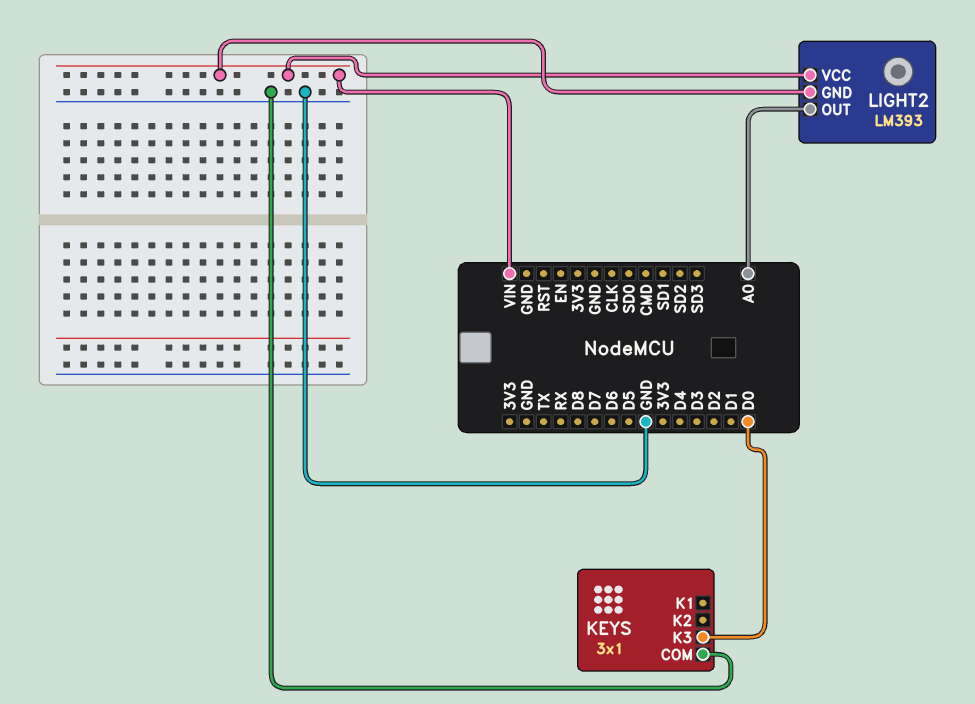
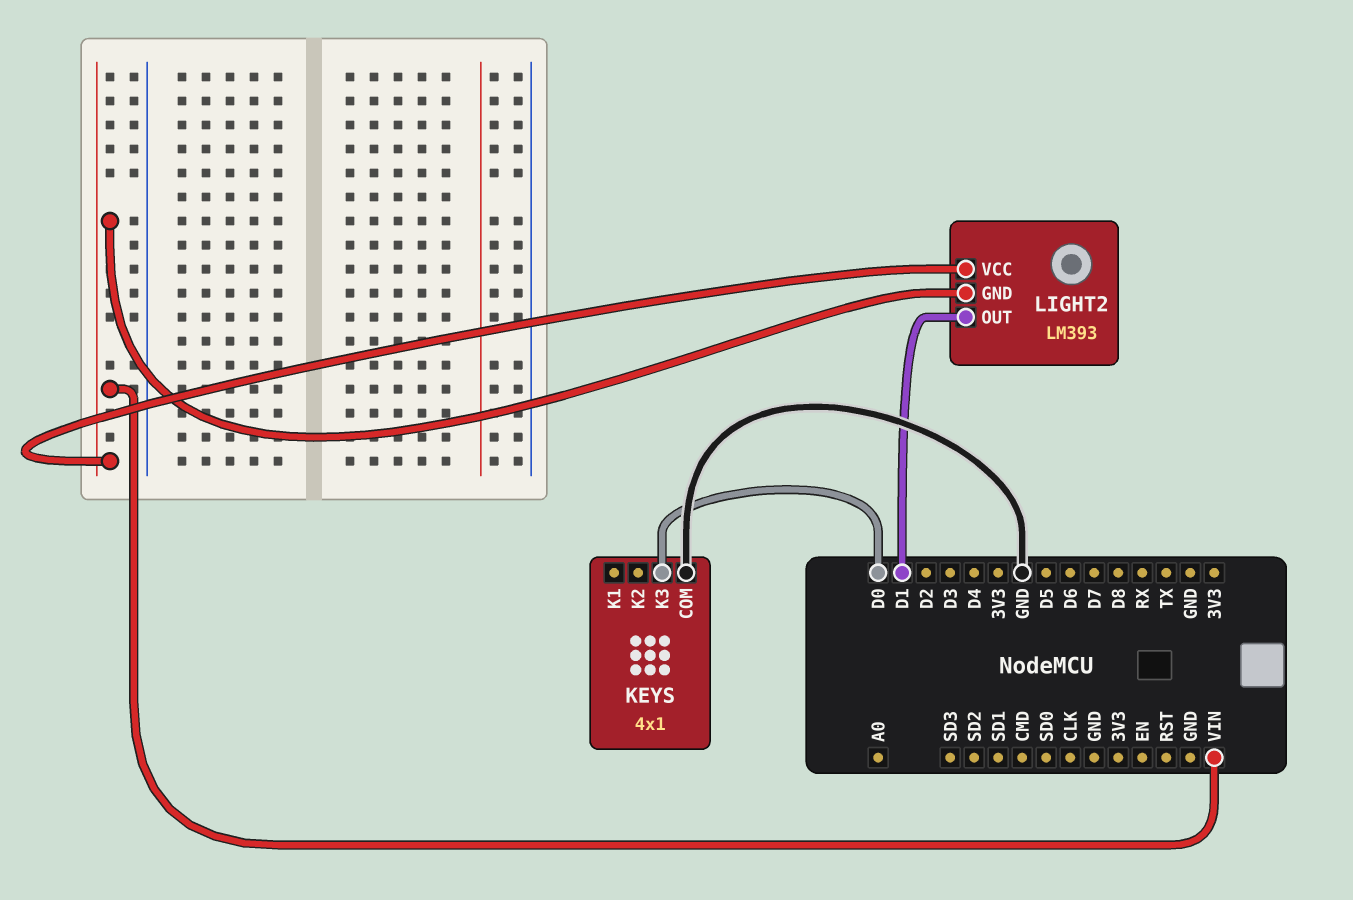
KEYS: 3x1 -> 4x1
LIGHT2 pin OUT: A0 -> D1

